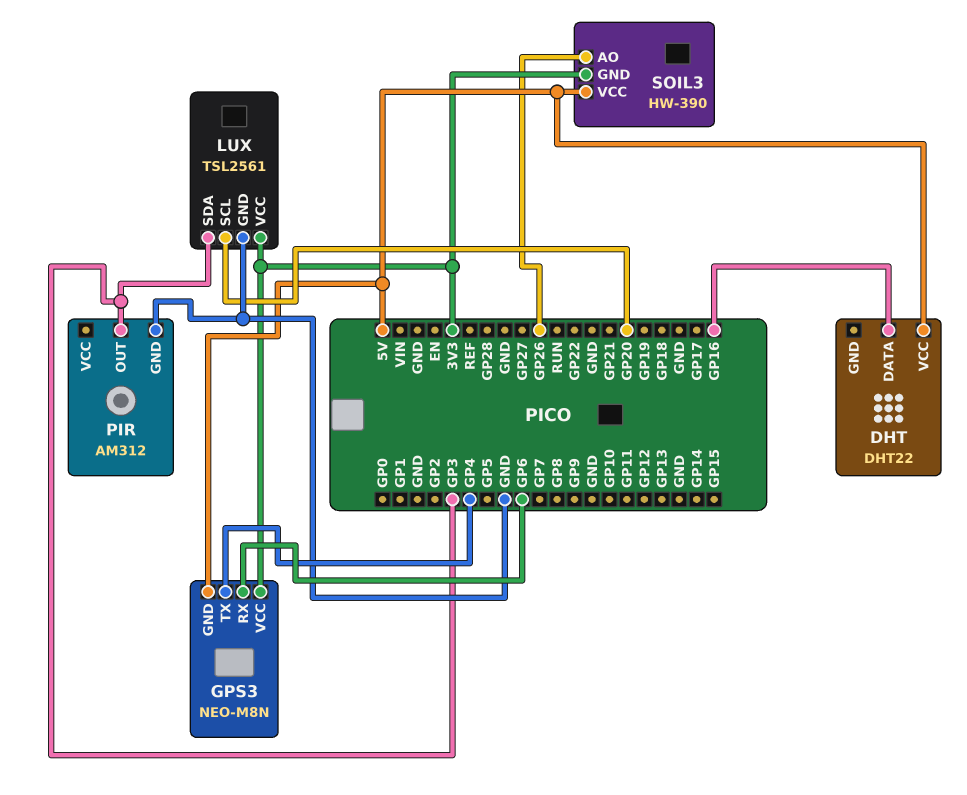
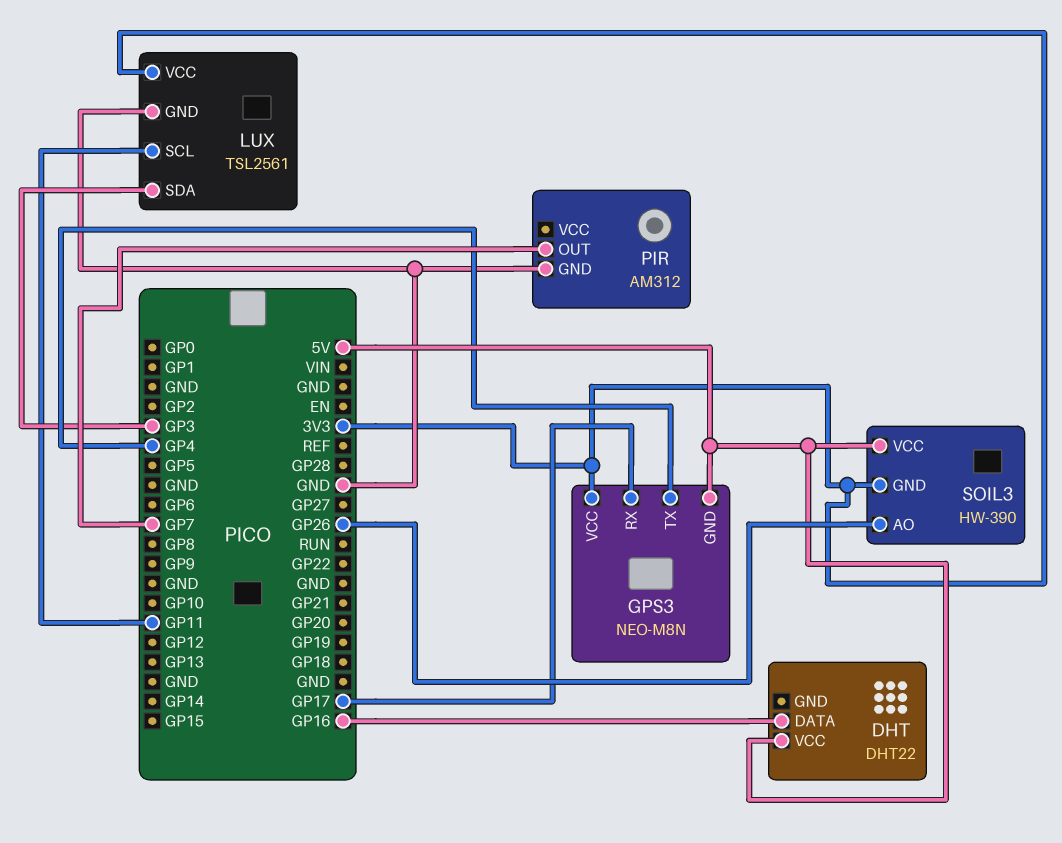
GPS3 pin RX: GP6 -> GP17
LUX pin SCL: GP20 -> GP11
PIR pin OUT: GP3 -> GP7

